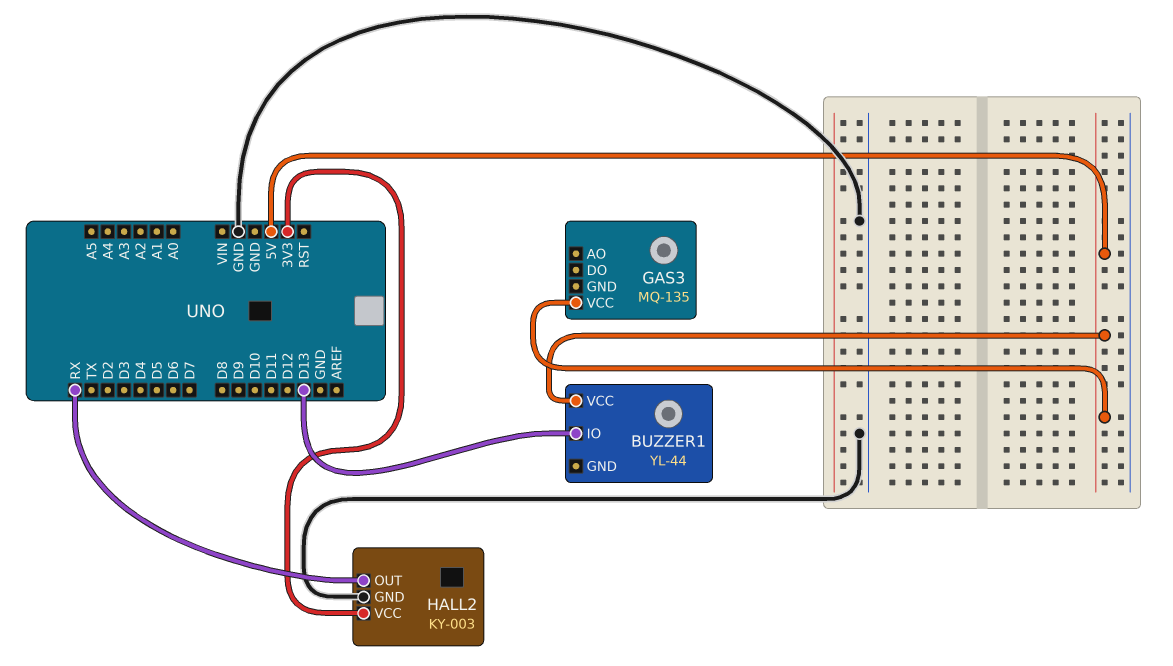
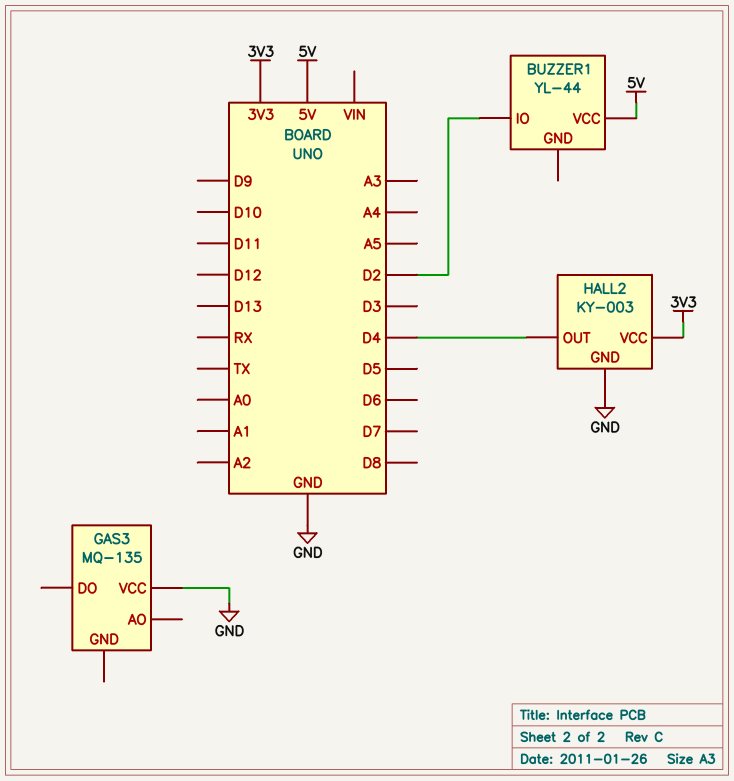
BUZZER1 pin IO: D13 -> D2
GAS3 pin VCC: 5V -> GND
HALL2 pin OUT: RX -> D4

